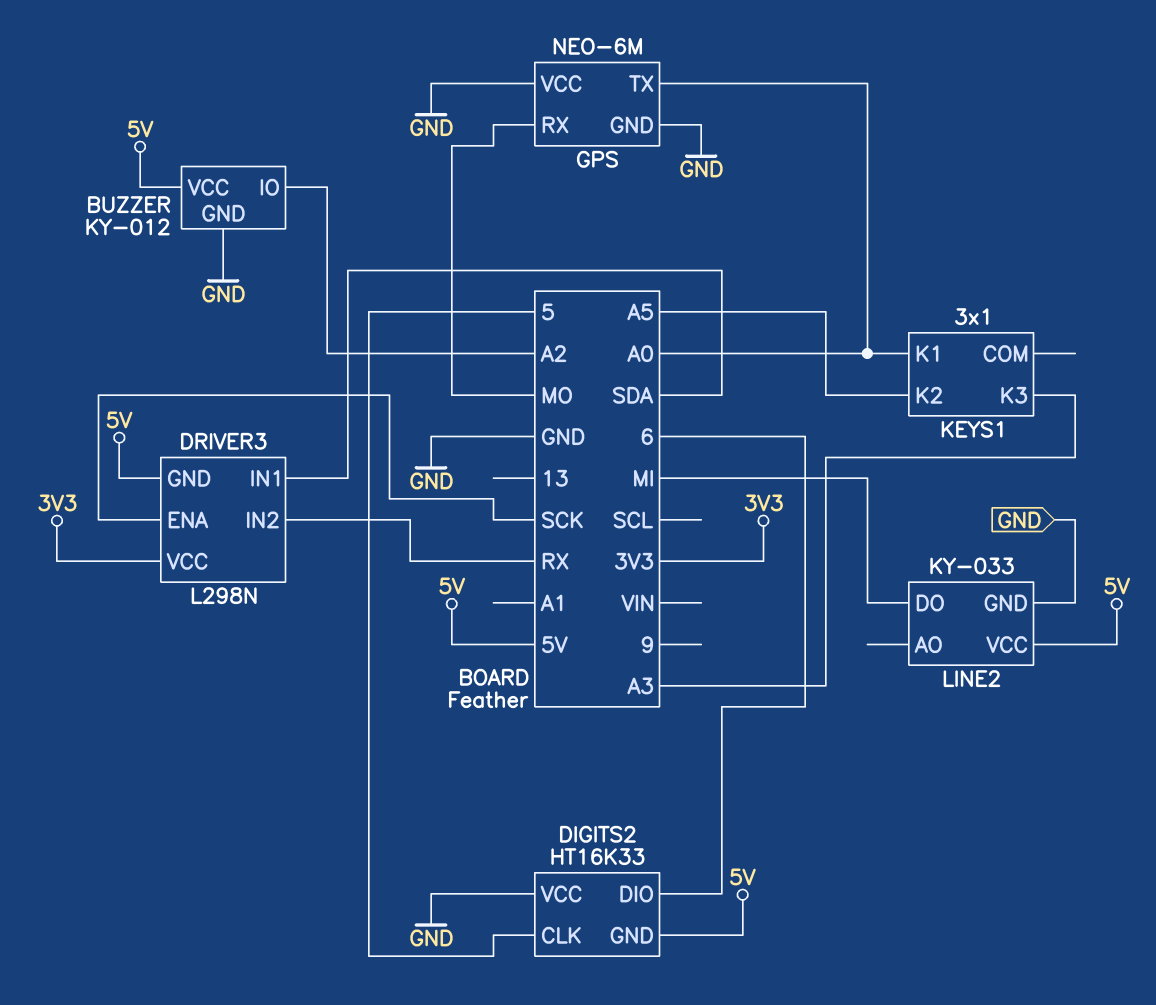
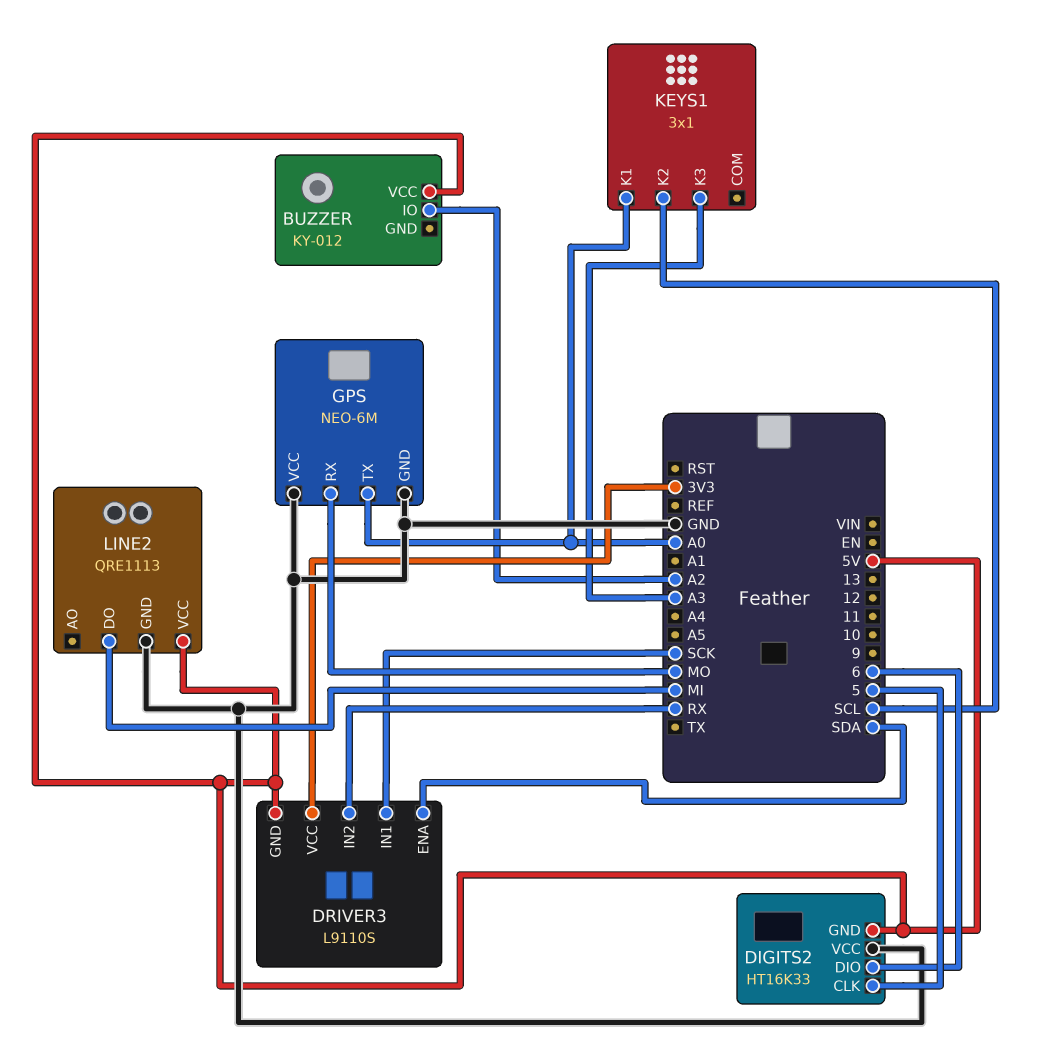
BUZZER pin GND: GND -> none
DRIVER3: L298N -> L9110S
DRIVER3 pin ENA: SCK -> SDA
DRIVER3 pin IN1: SDA -> SCK
KEYS1 pin K2: A5 -> SCL
LINE2: KY-033 -> QRE1113

